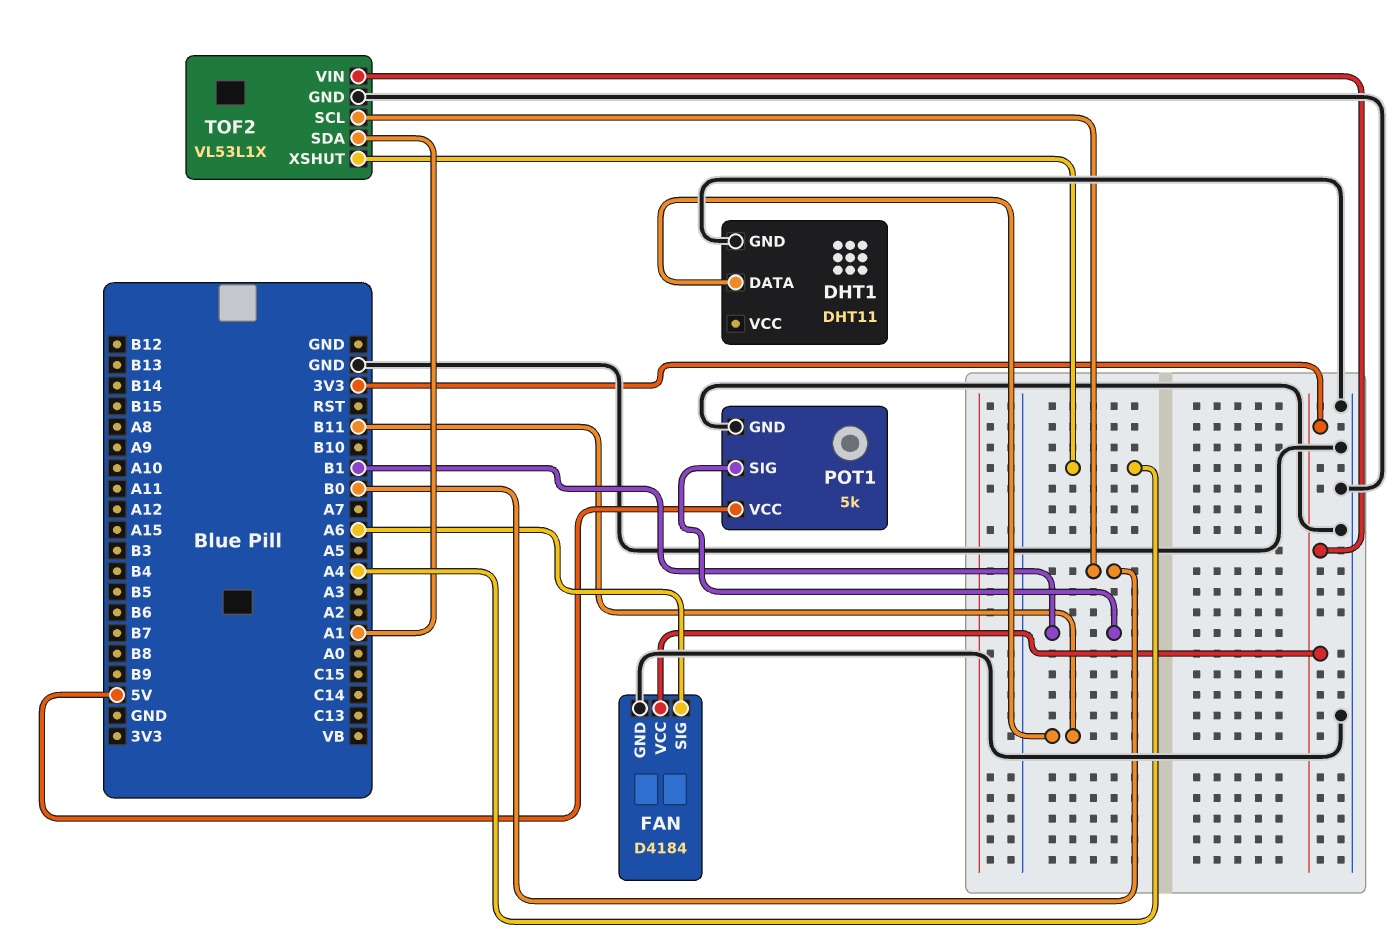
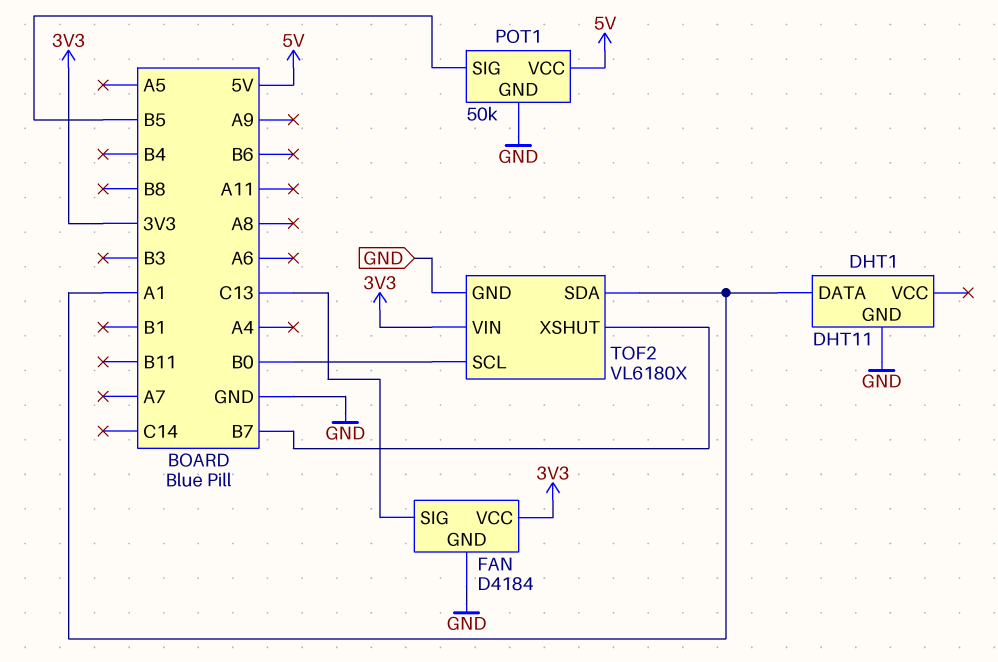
DHT1 pin DATA: B11 -> A1
FAN pin SIG: A6 -> C13
POT1: 5k -> 50k
POT1 pin SIG: B1 -> B5
TOF2: VL53L1X -> VL6180X
TOF2 pin XSHUT: A4 -> B7

